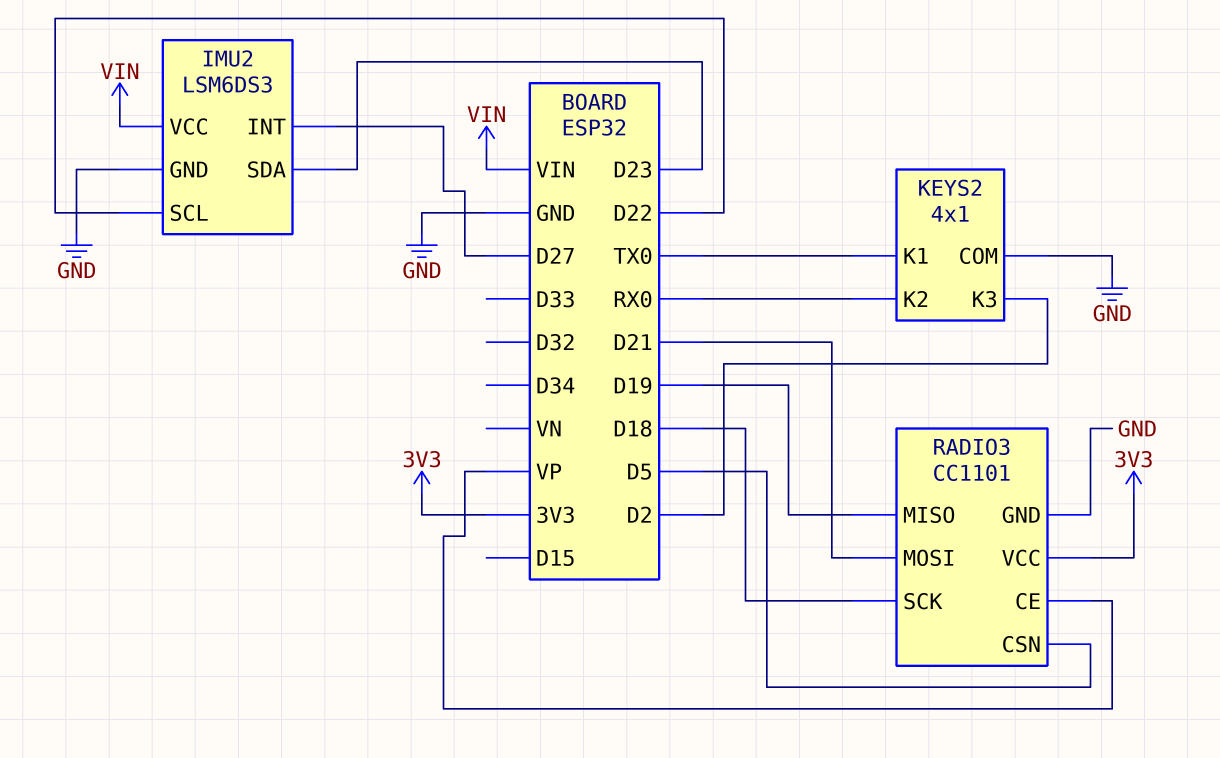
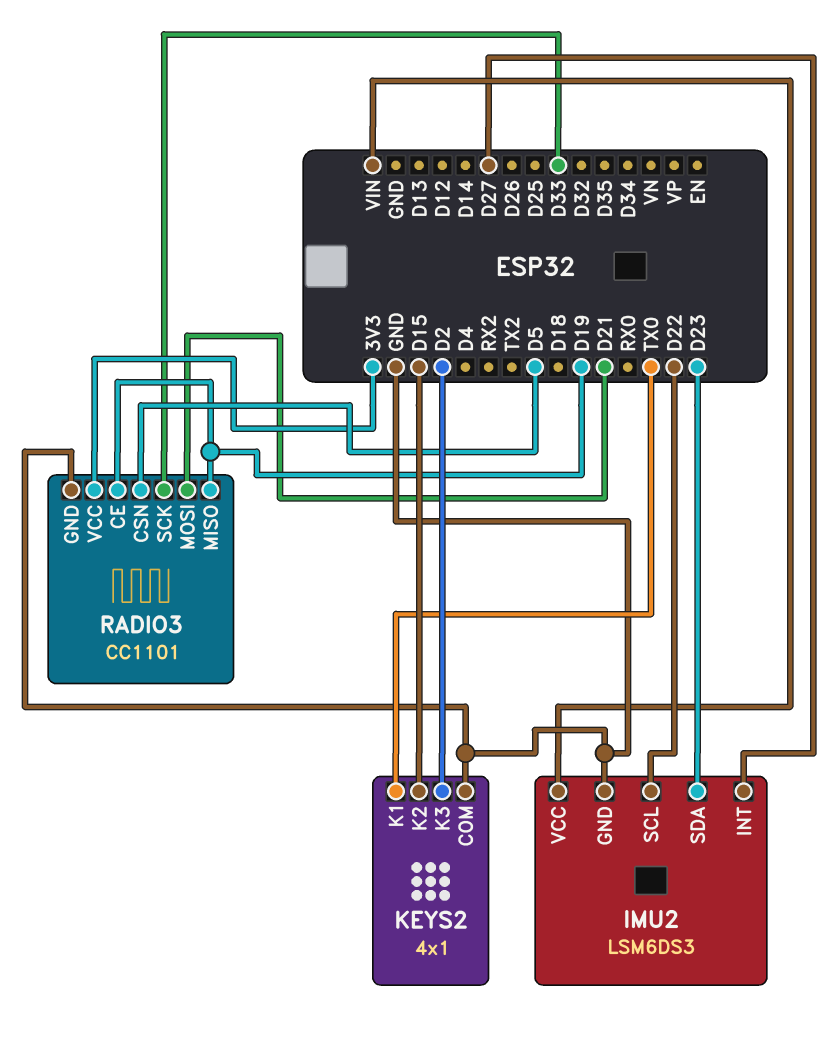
KEYS2 pin K2: RX0 -> D15
RADIO3 pin CE: VP -> D19
RADIO3 pin SCK: D18 -> D33

